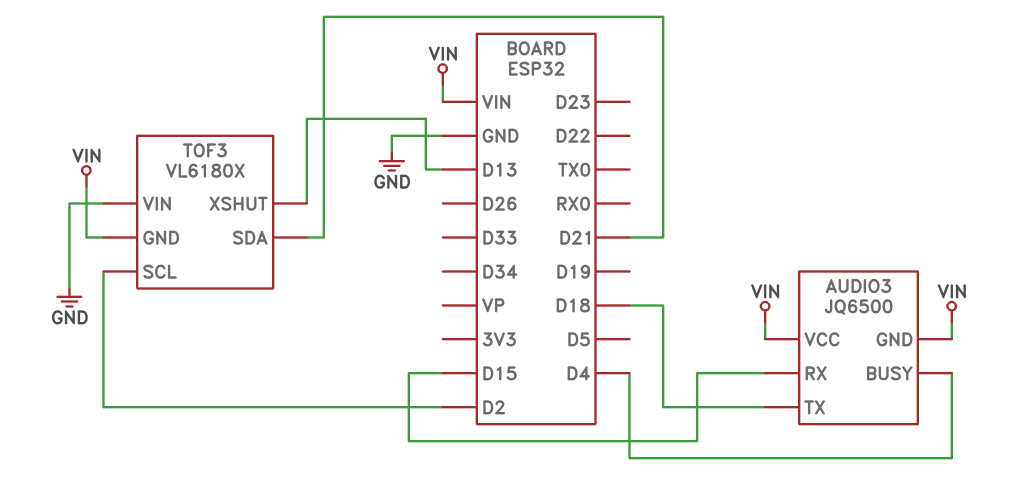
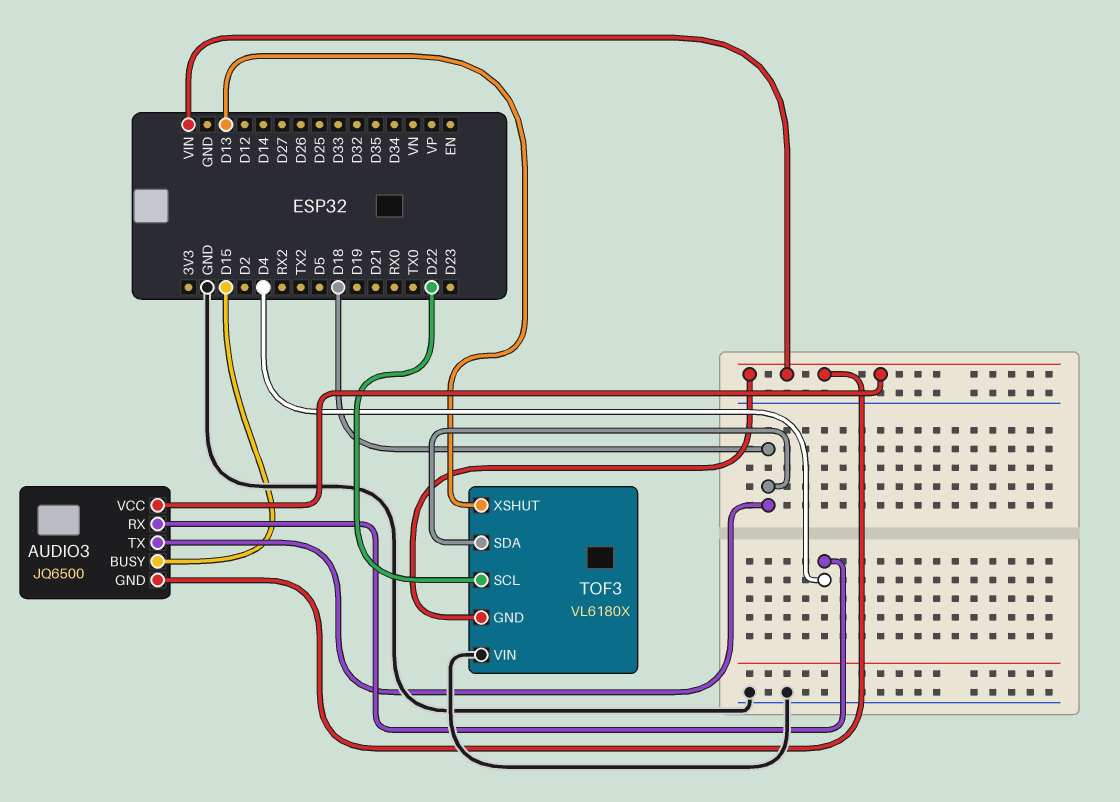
AUDIO3 pin BUSY: D4 -> D15
AUDIO3 pin RX: D15 -> D4
TOF3 pin SCL: D2 -> D22
TOF3 pin SDA: D21 -> D18

